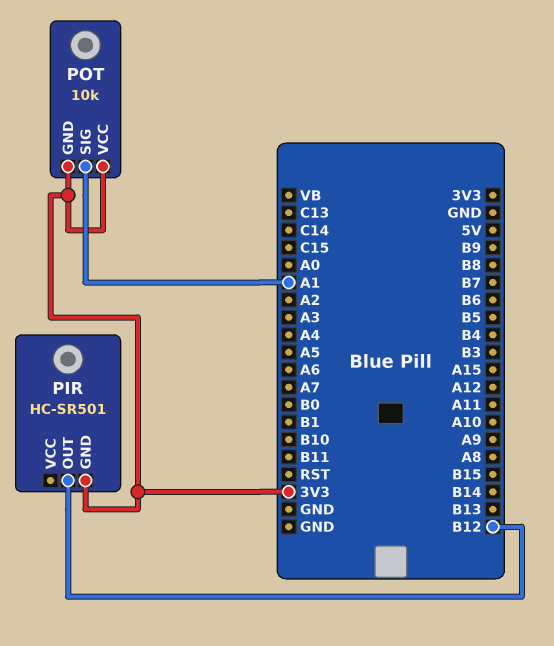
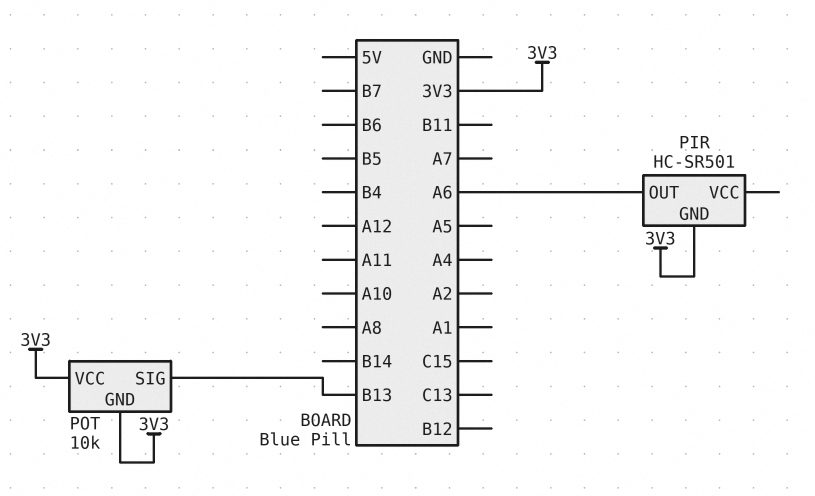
PIR pin OUT: B12 -> A6
POT pin SIG: A1 -> B13

